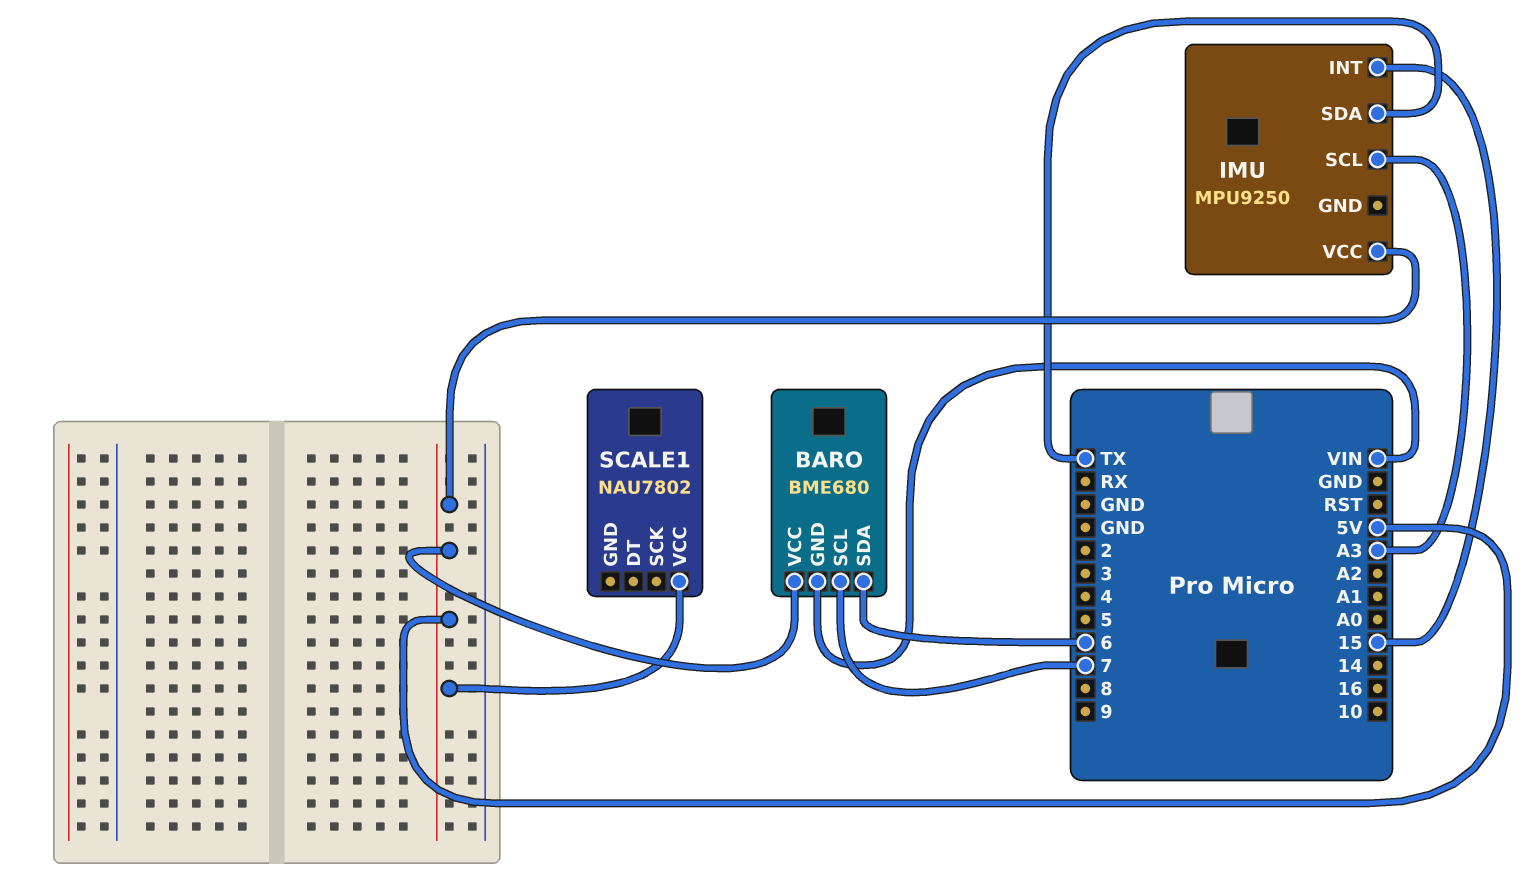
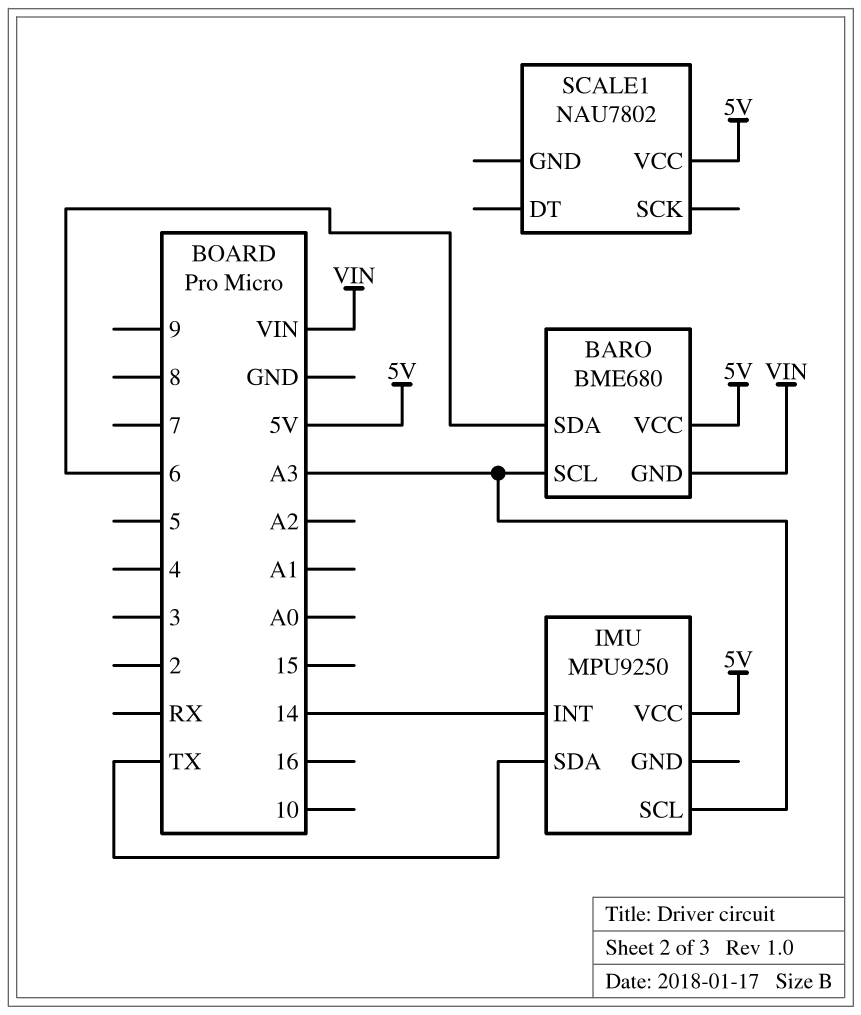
BARO pin SCL: 7 -> A3
IMU pin INT: 15 -> 14

